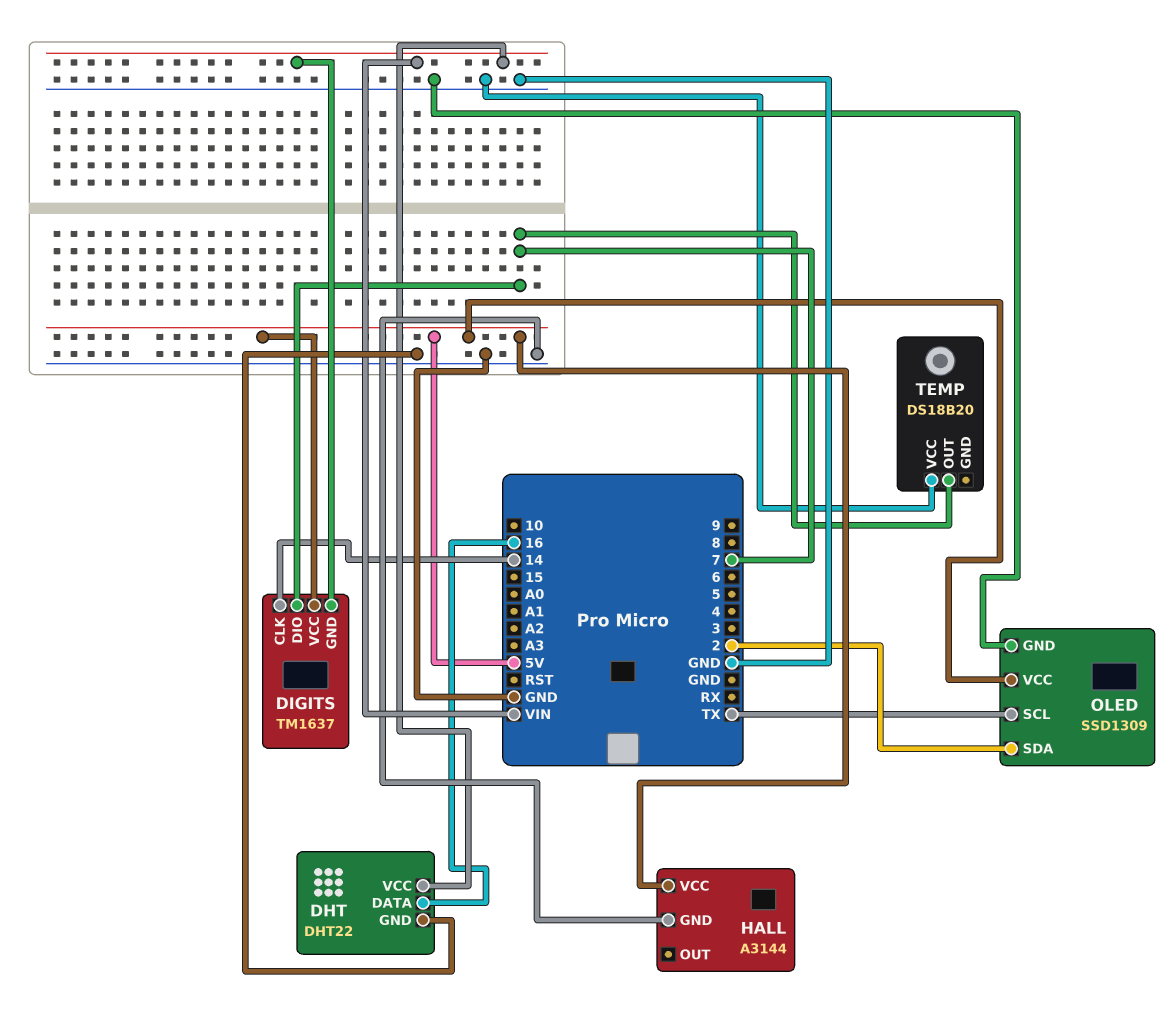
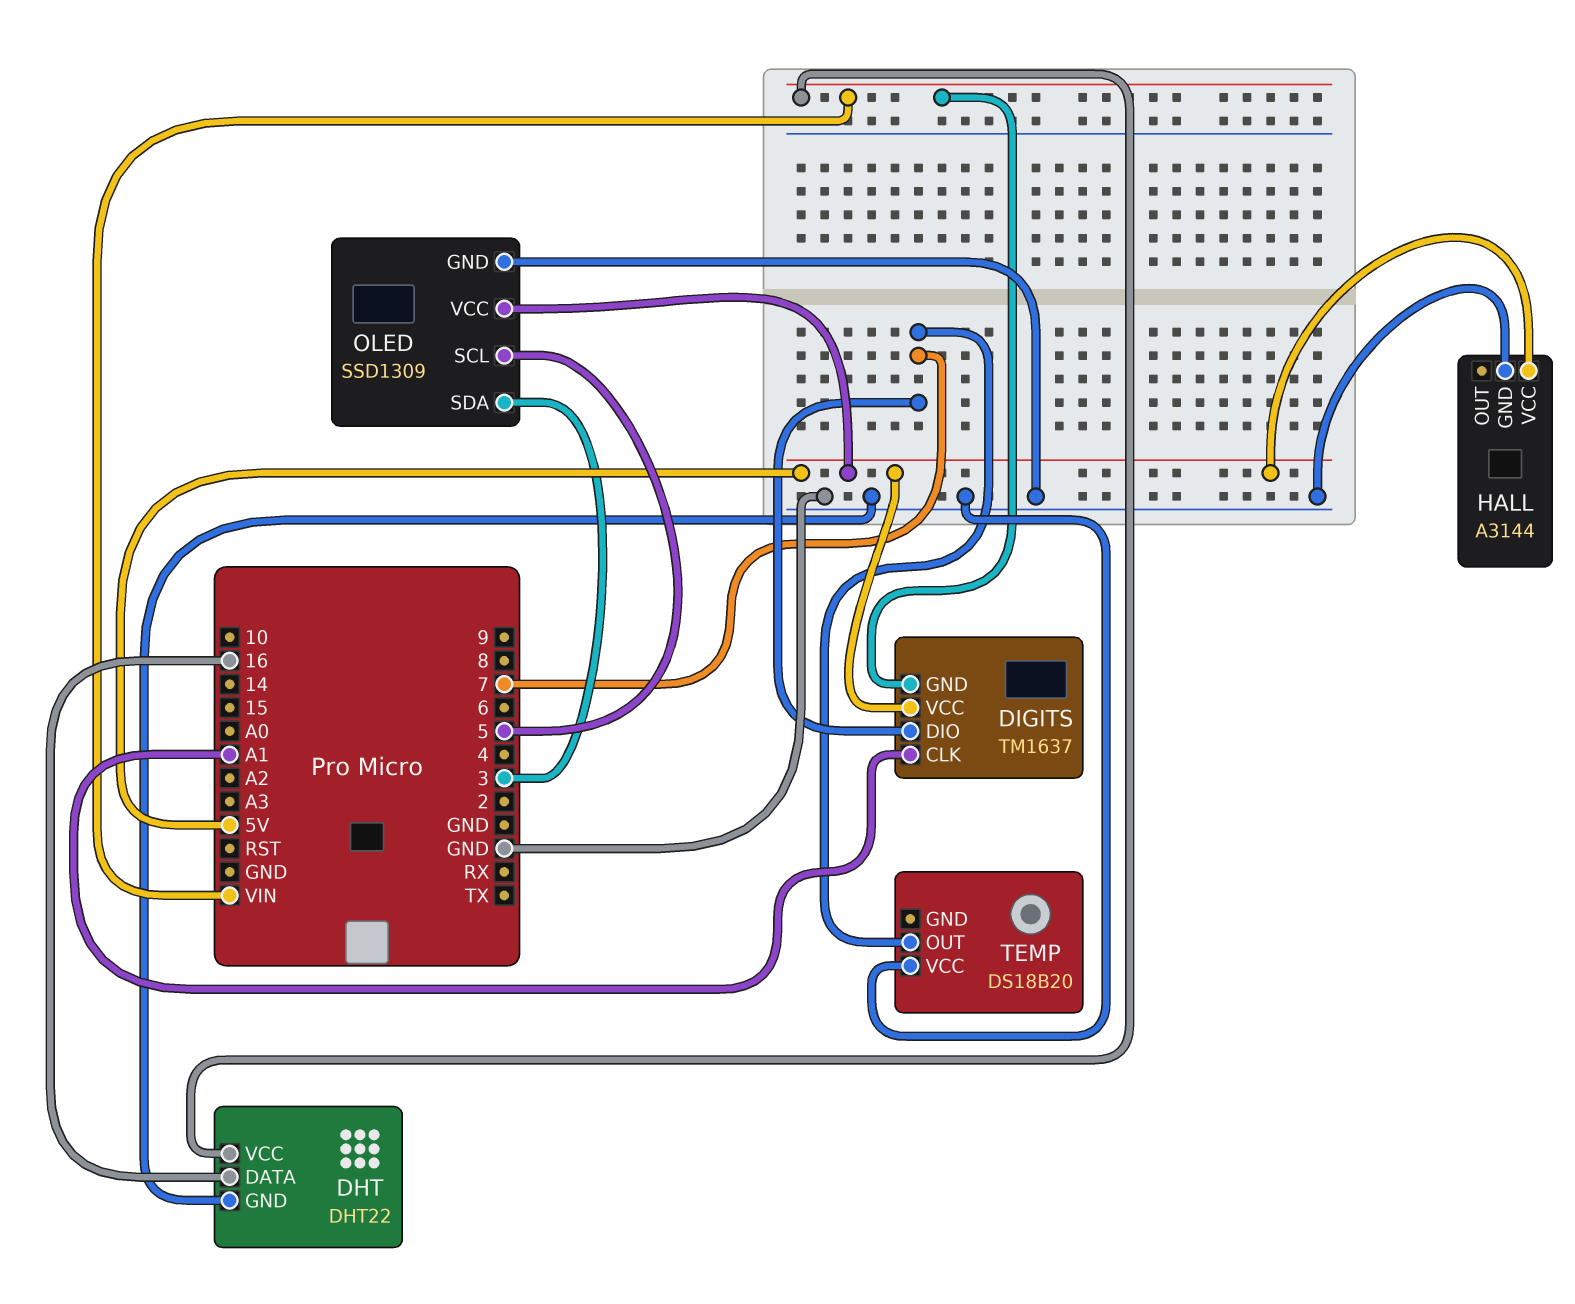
DIGITS pin CLK: 14 -> A1
OLED pin SCL: TX -> 5
OLED pin SDA: 2 -> 3

